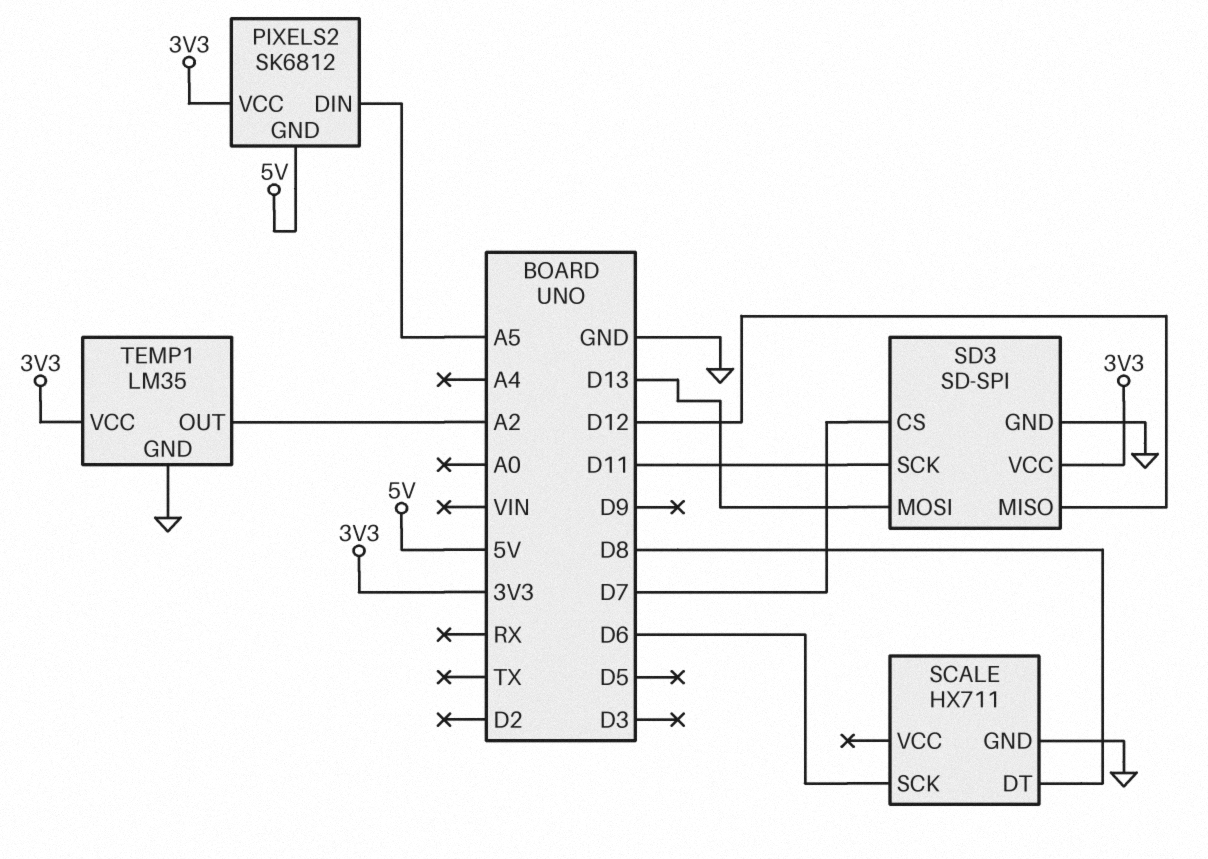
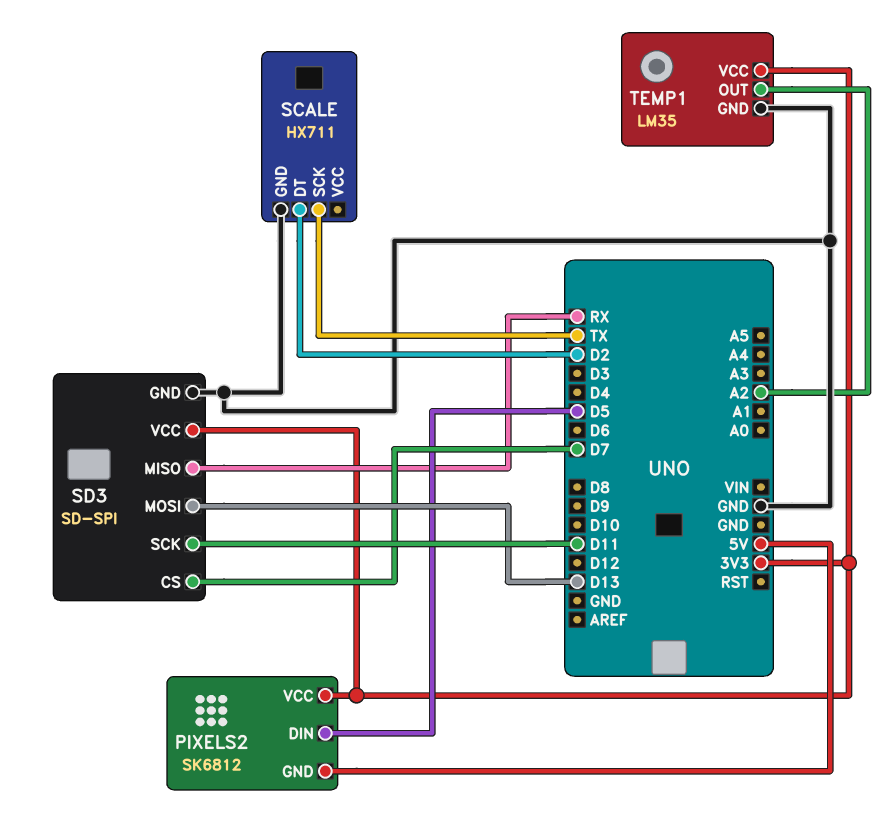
PIXELS2 pin DIN: A5 -> D5
SCALE pin DT: D8 -> D2
SCALE pin SCK: D6 -> TX
SD3 pin MISO: D12 -> RX

